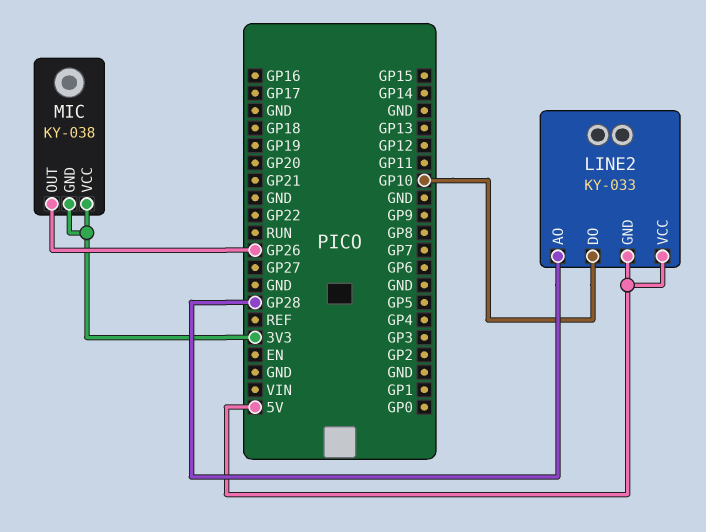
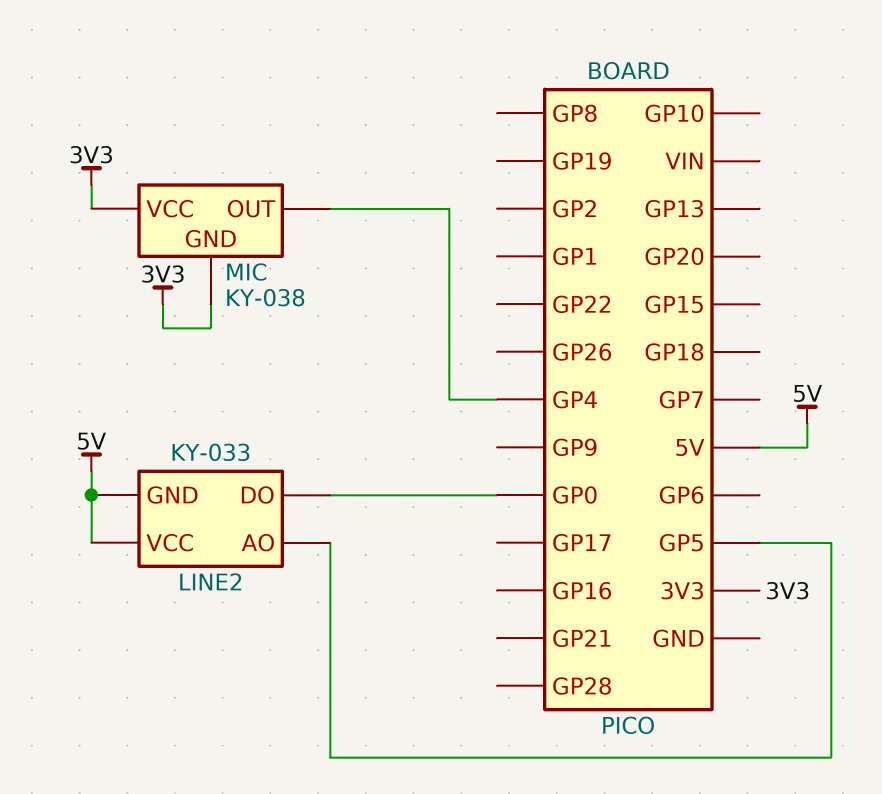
LINE2 pin AO: GP28 -> GP5
LINE2 pin DO: GP10 -> GP0
MIC pin OUT: GP26 -> GP4

